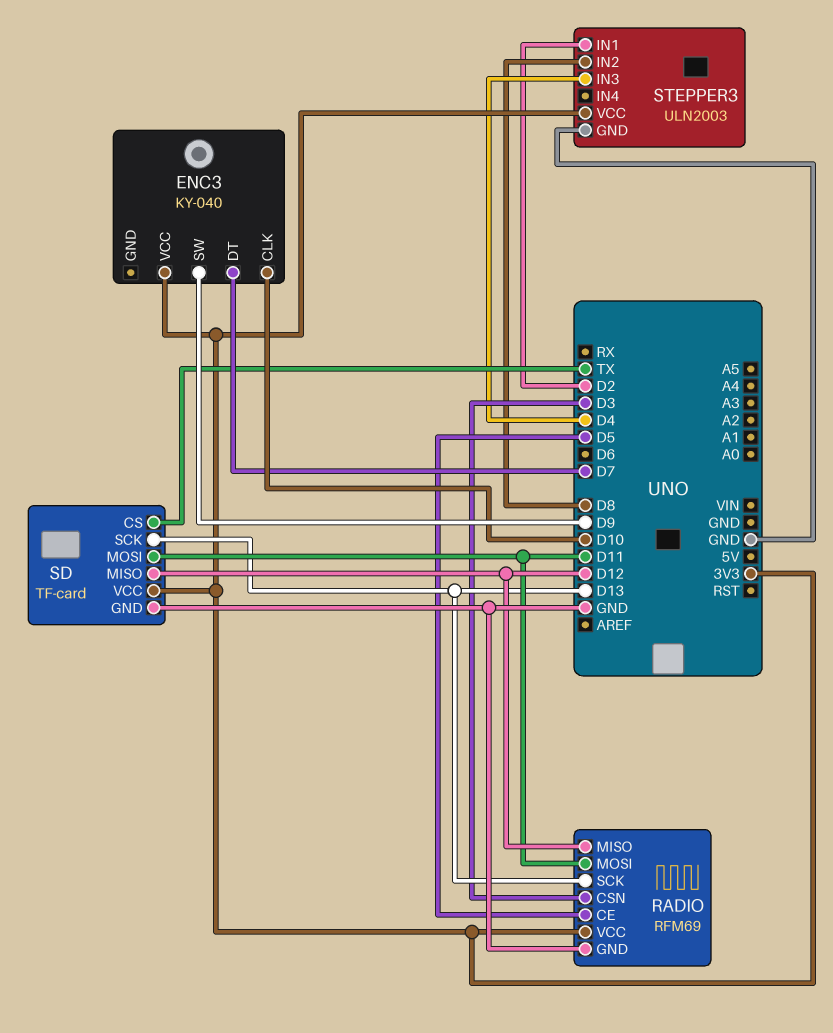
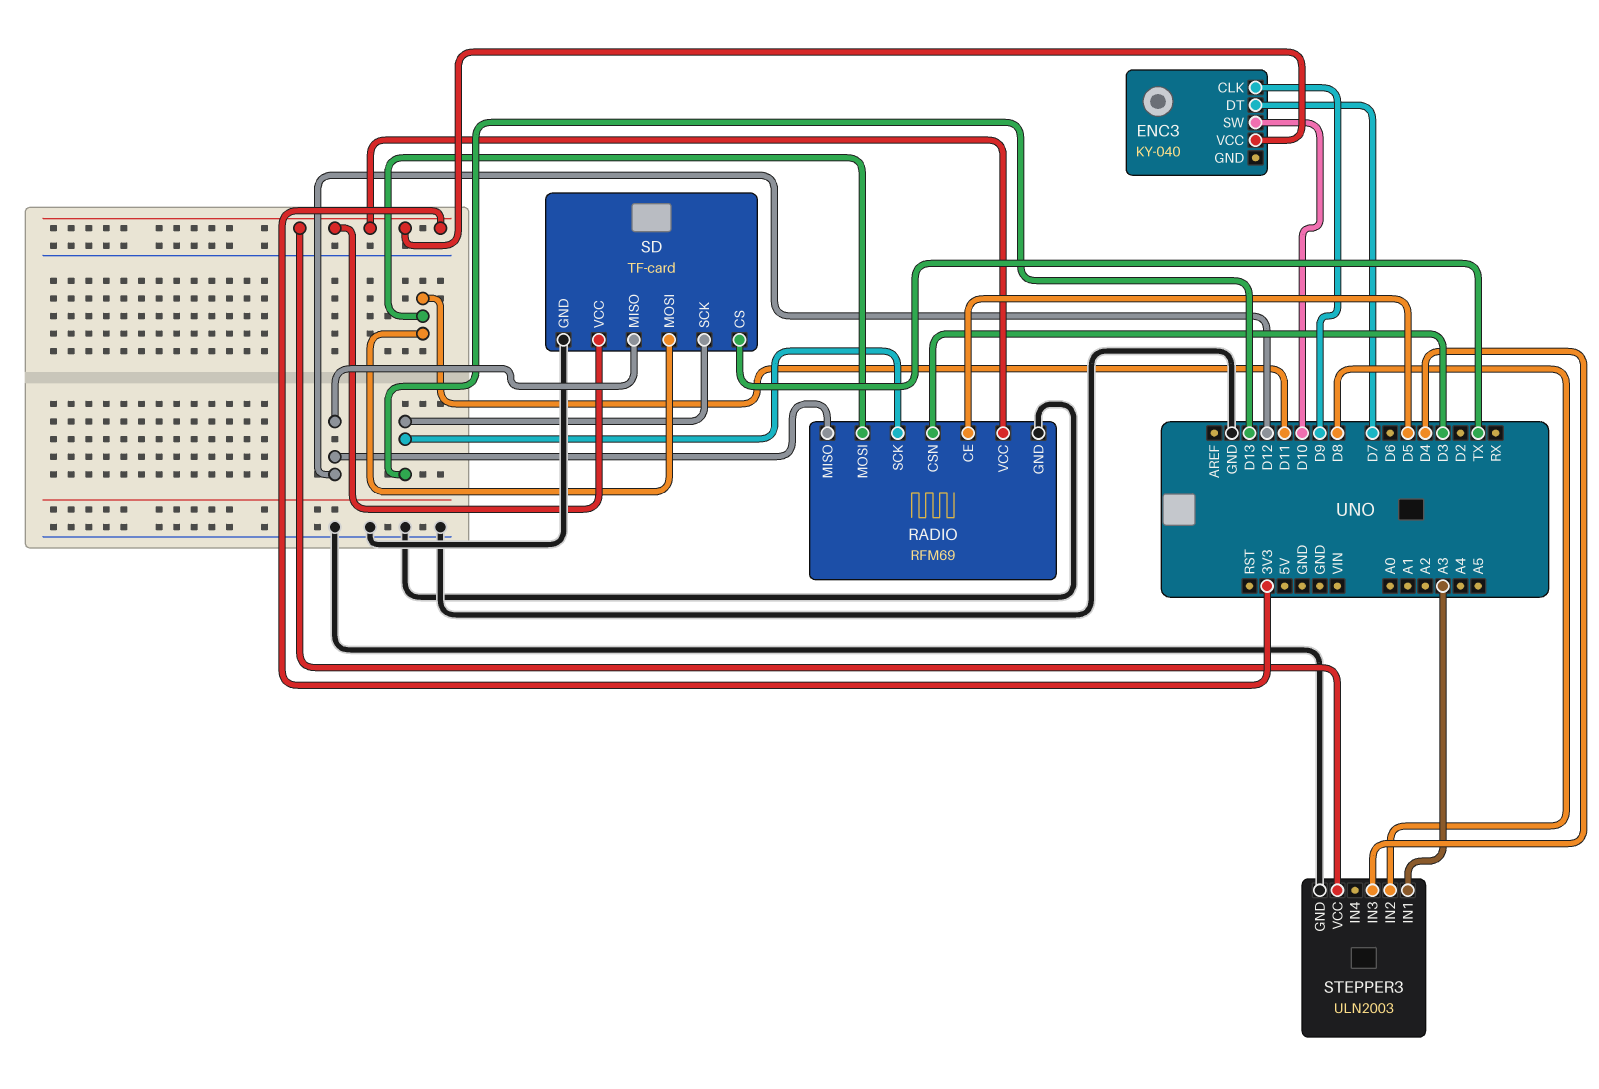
ENC3 pin CLK: D10 -> D9
ENC3 pin SW: D9 -> D10
STEPPER3 pin IN1: D2 -> A3

